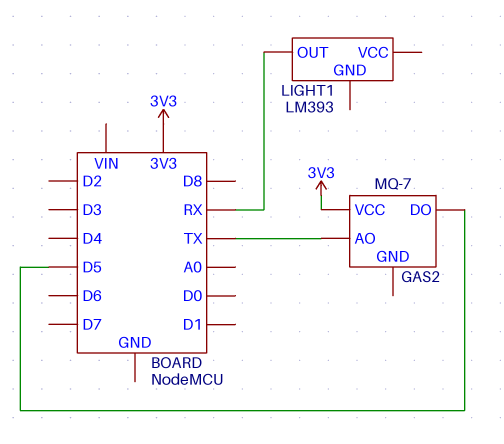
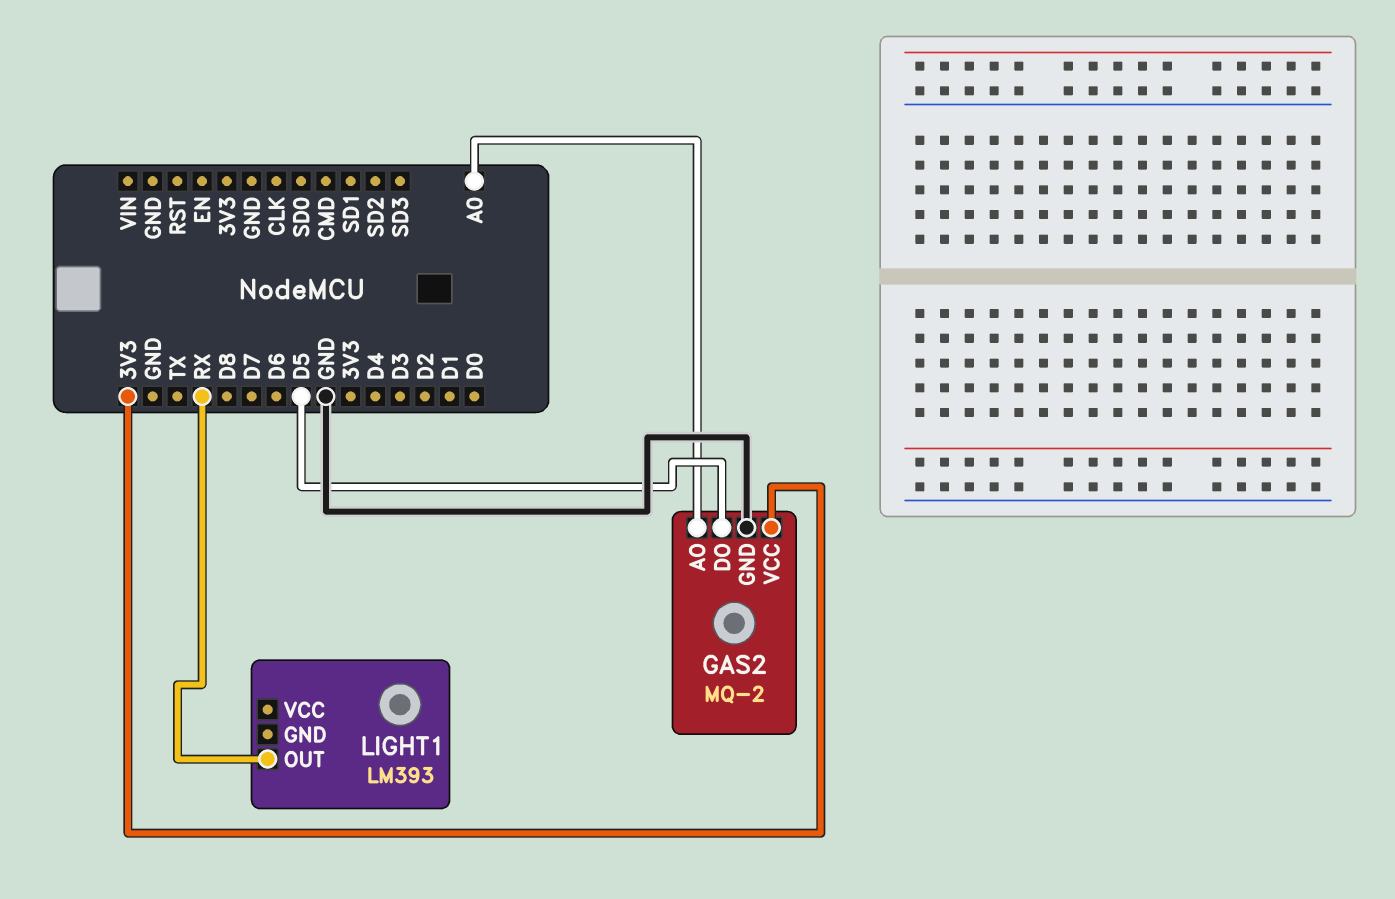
GAS2: MQ-7 -> MQ-2
GAS2 pin AO: TX -> A0
GAS2 pin GND: none -> GND

